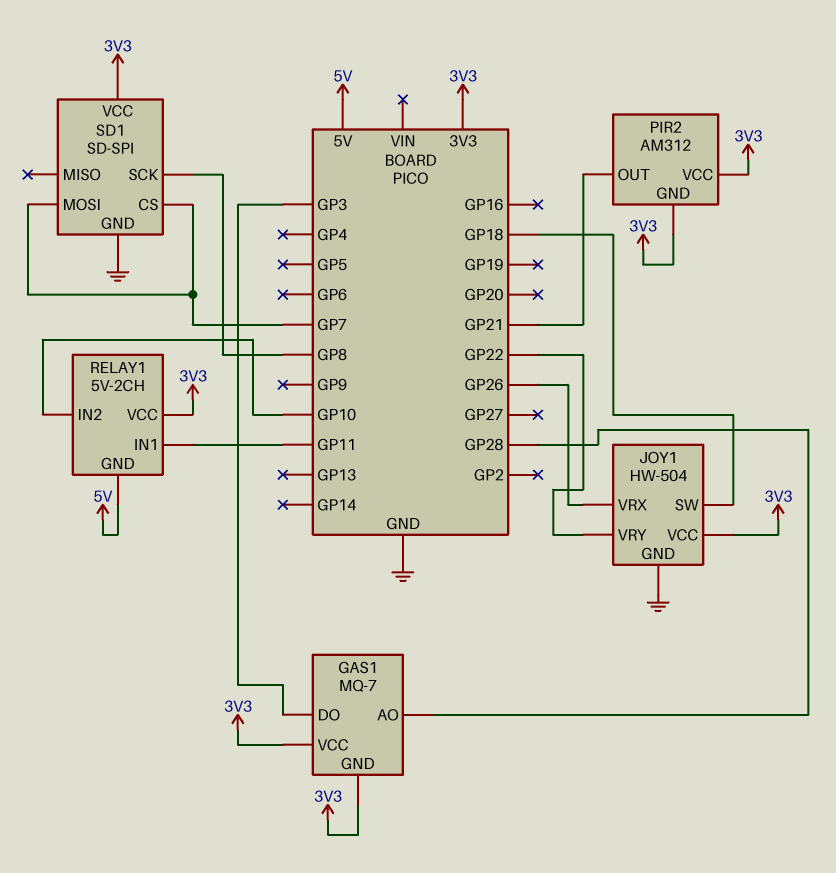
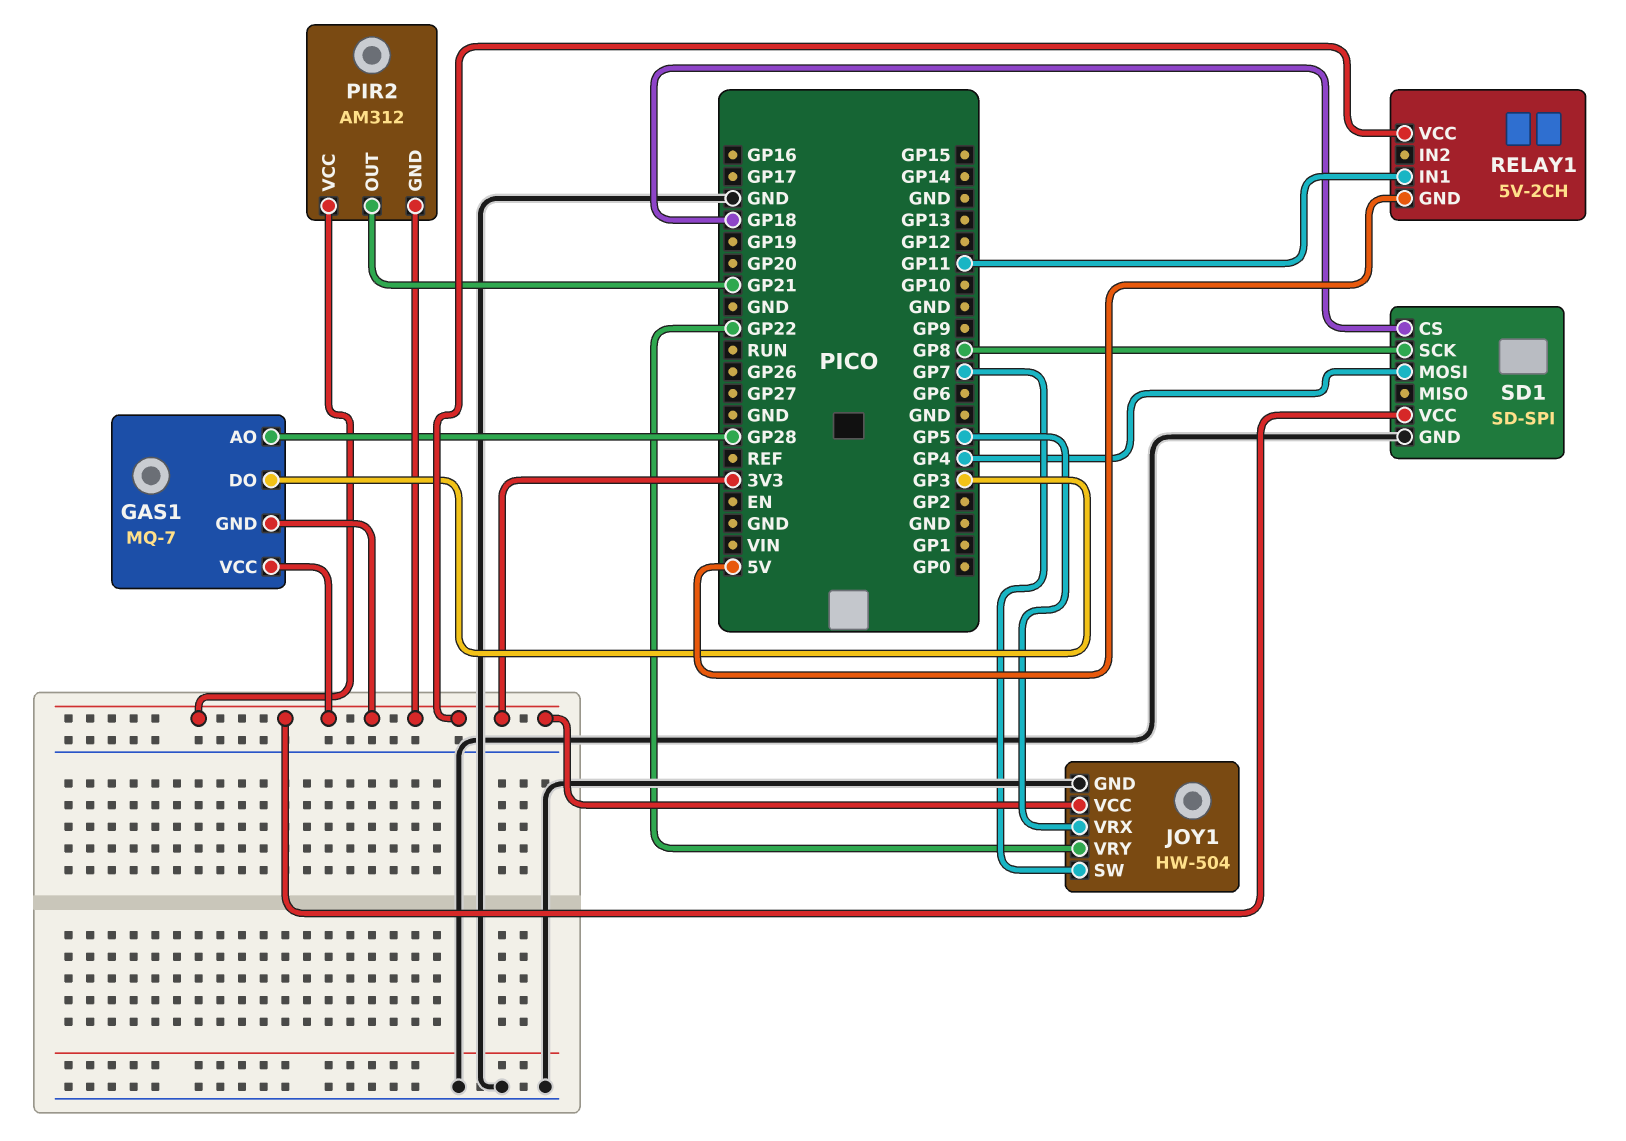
JOY1 pin SW: GP18 -> GP7
JOY1 pin VRX: GP26 -> GP5
RELAY1 pin IN2: GP10 -> none
SD1 pin CS: GP7 -> GP18
SD1 pin MOSI: GP7 -> GP4

